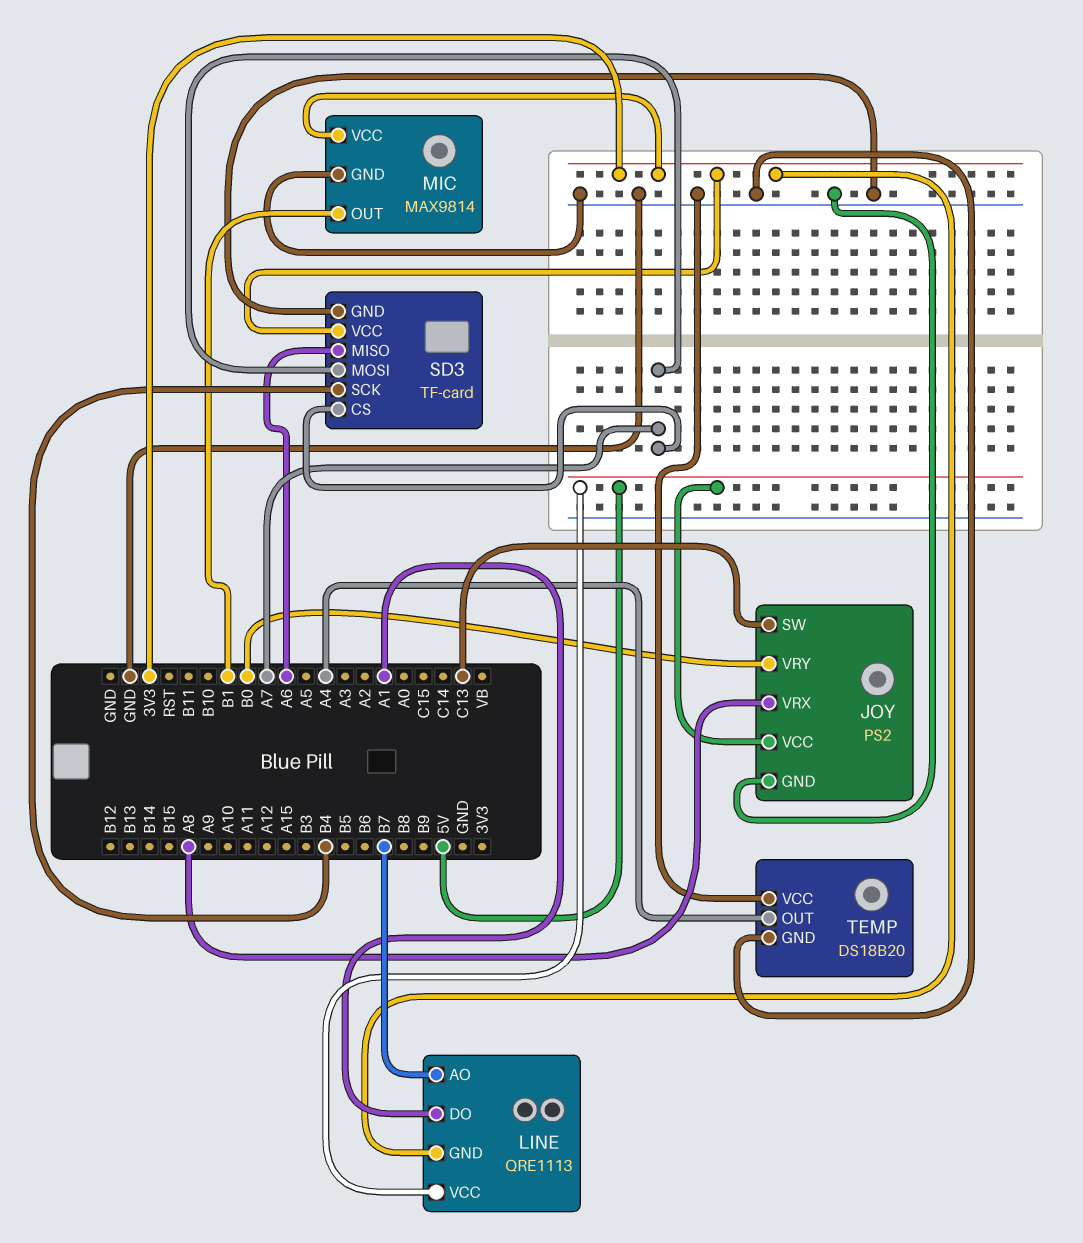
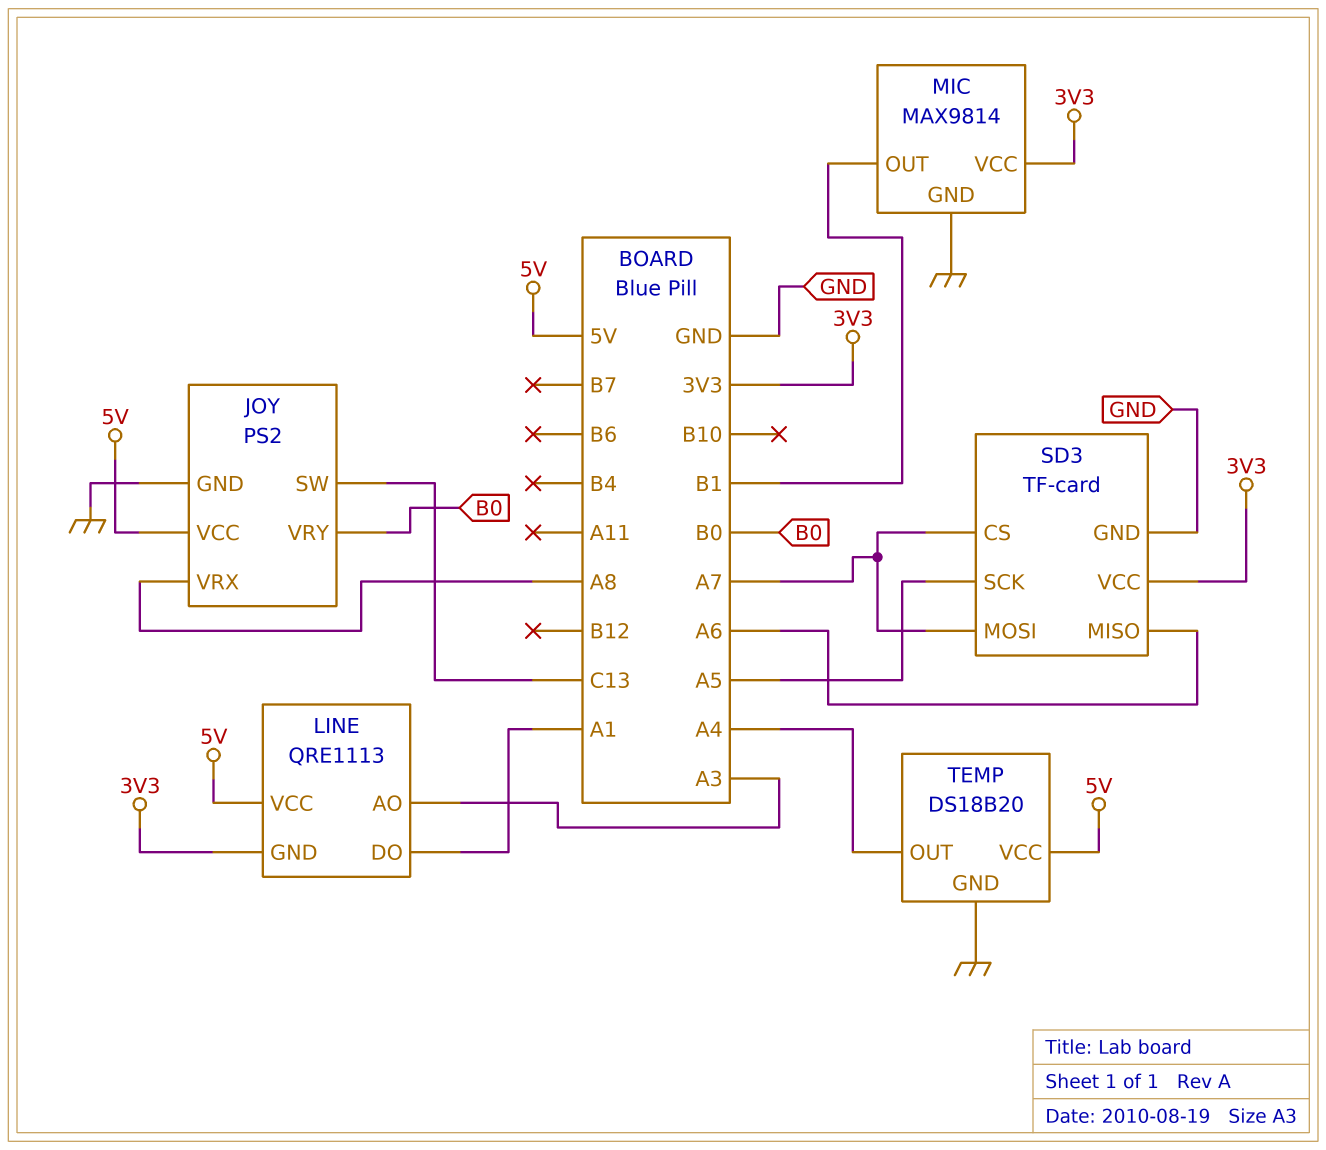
LINE pin AO: B7 -> A3
SD3 pin SCK: B4 -> A5
TEMP pin VCC: GND -> 5V

